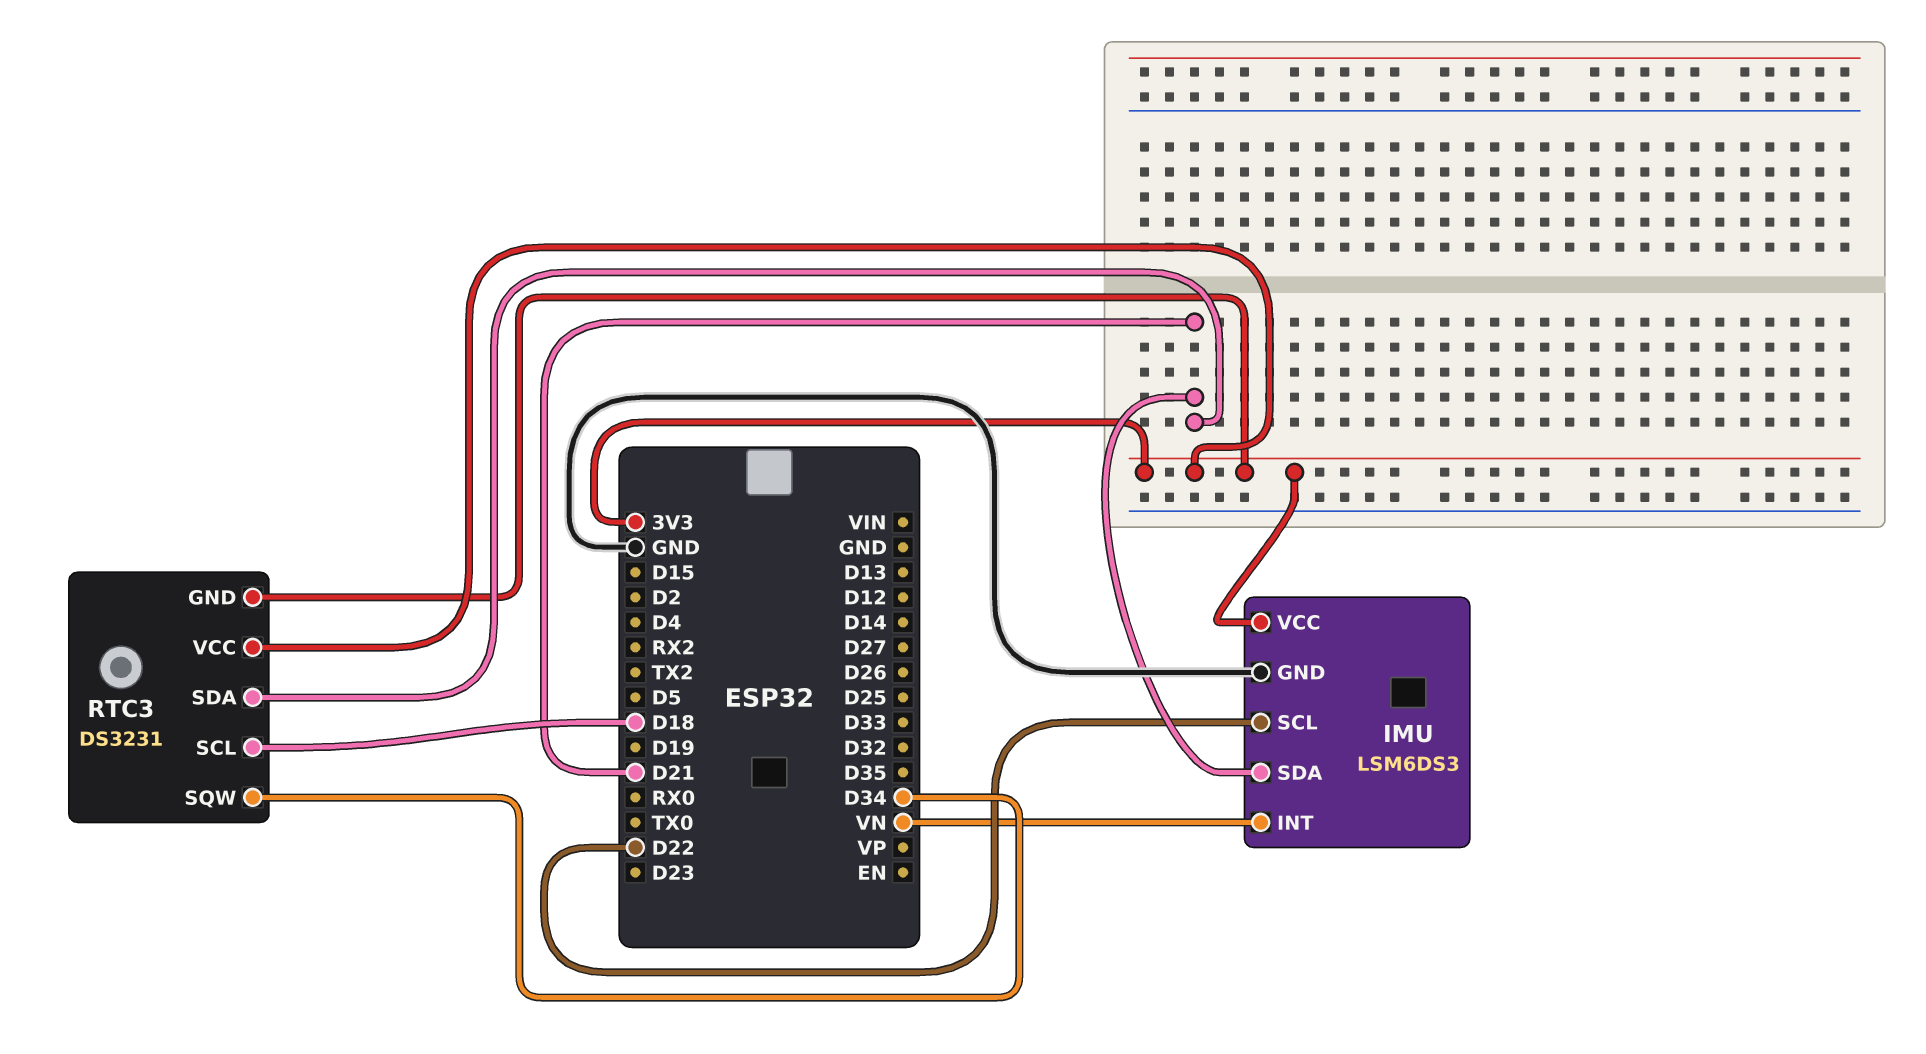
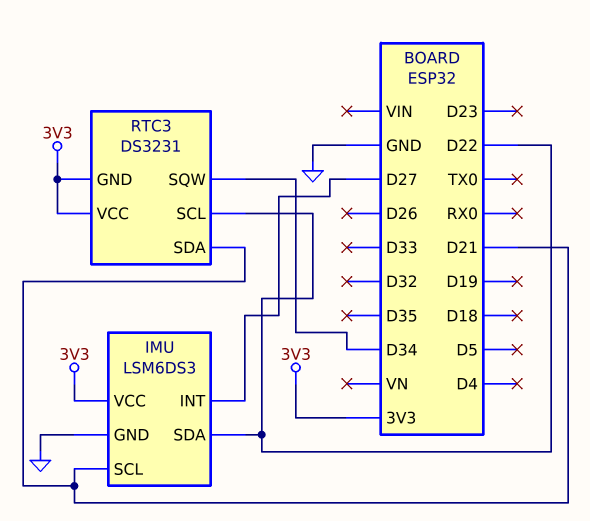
IMU pin INT: VN -> D27
IMU pin SCL: D22 -> D21
IMU pin SDA: D21 -> D22
RTC3 pin SCL: D18 -> D22

